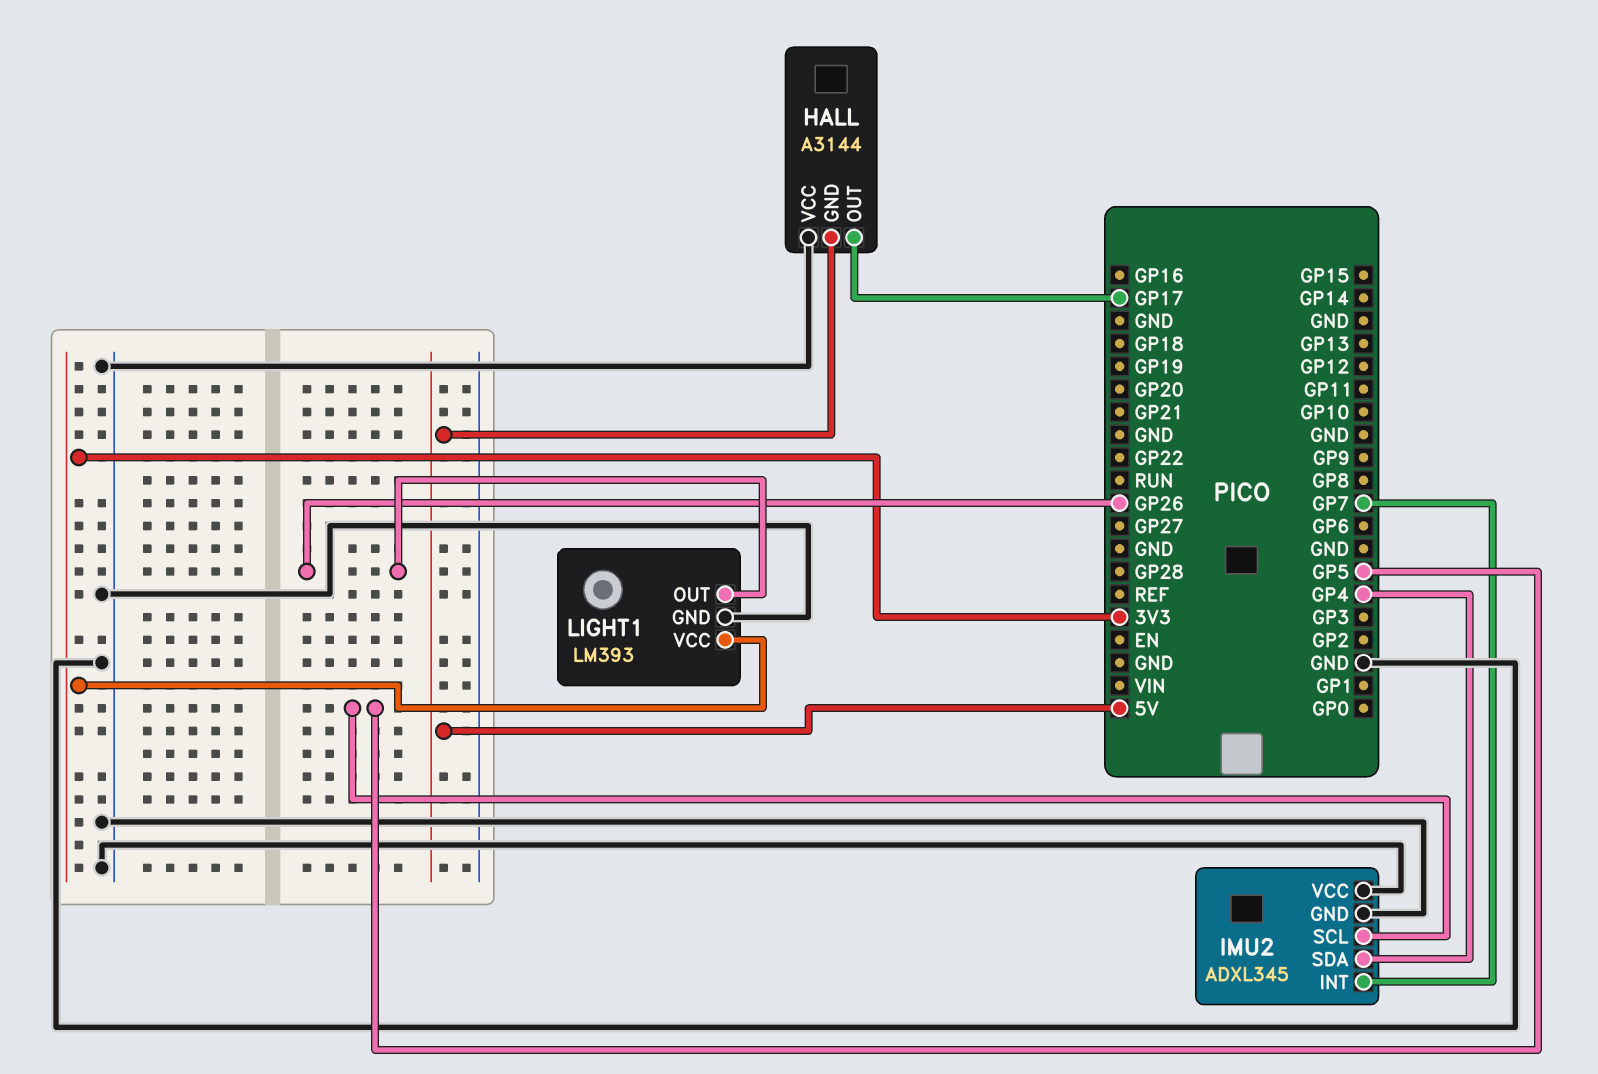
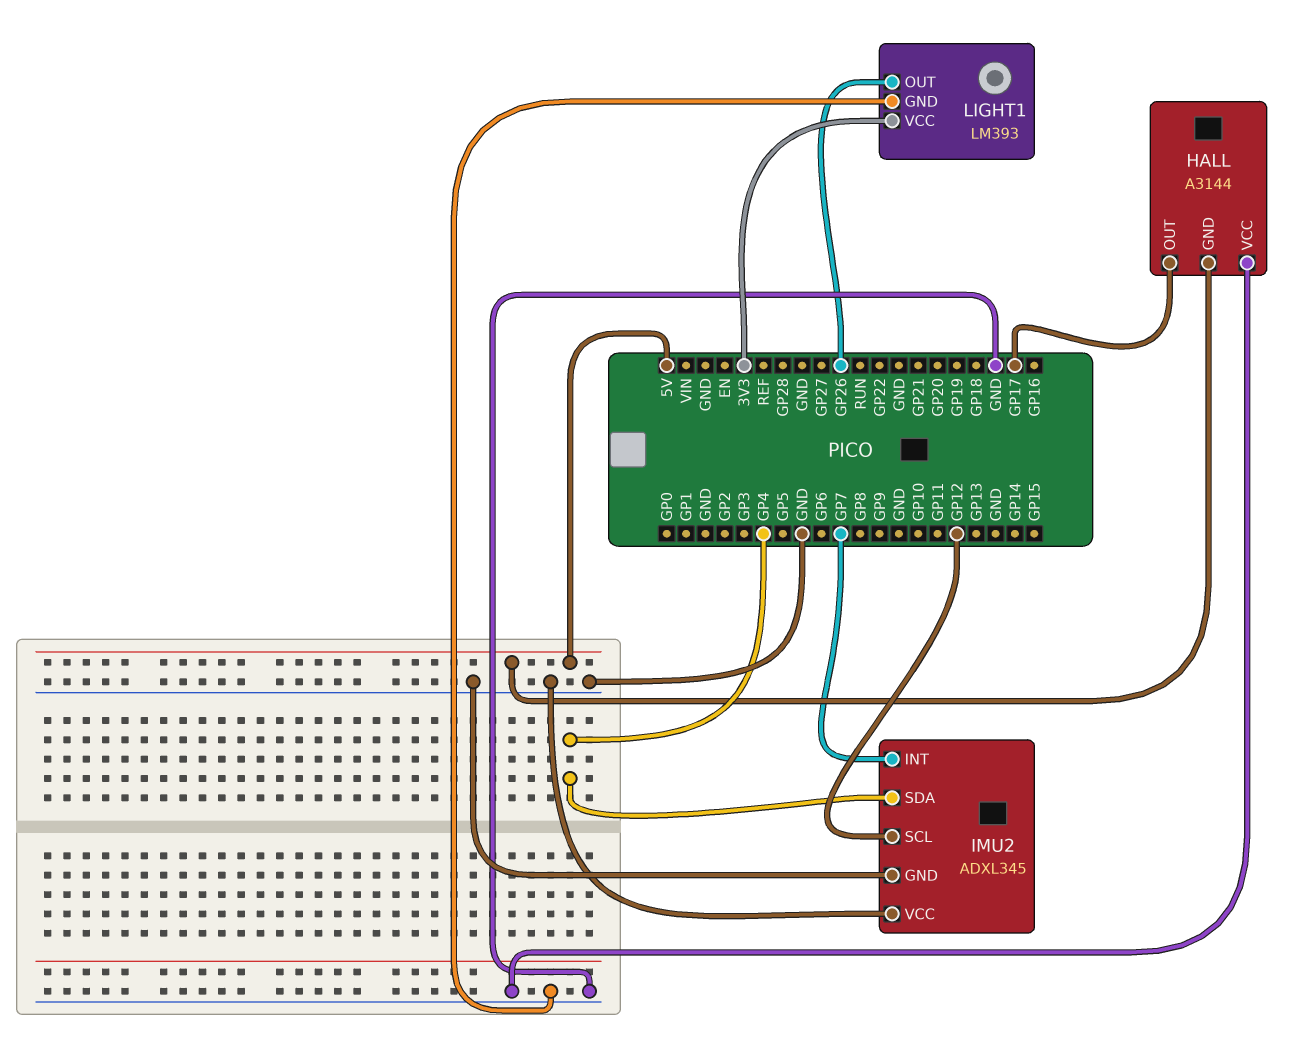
IMU2 pin SCL: GP5 -> GP12

